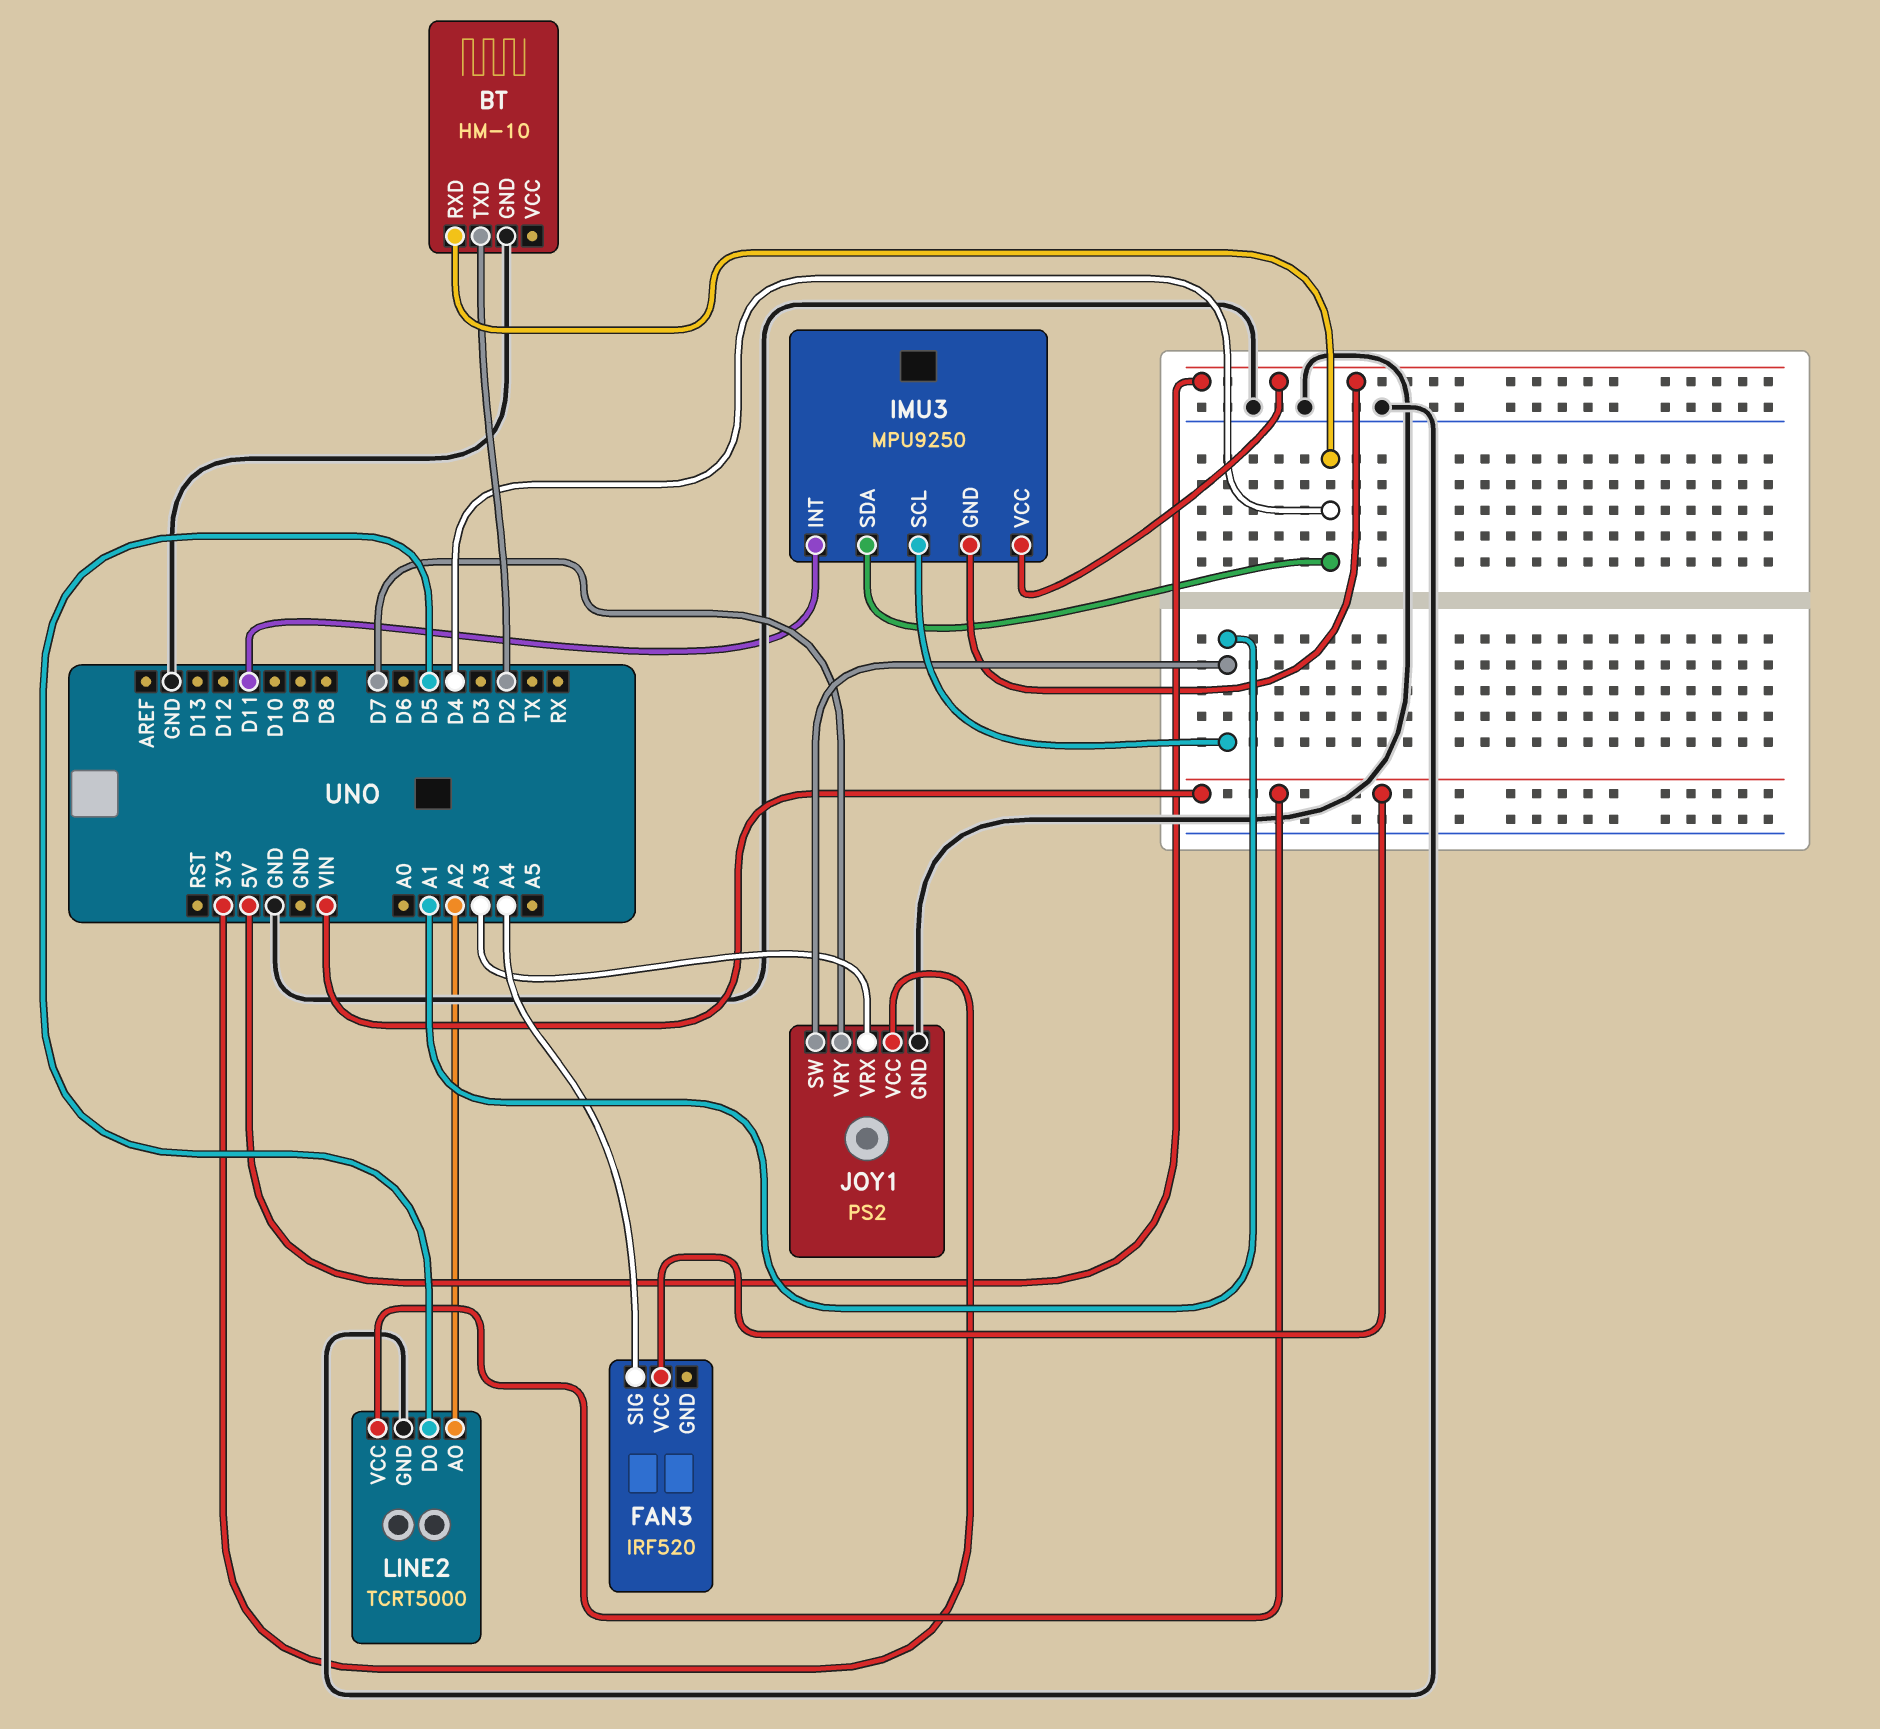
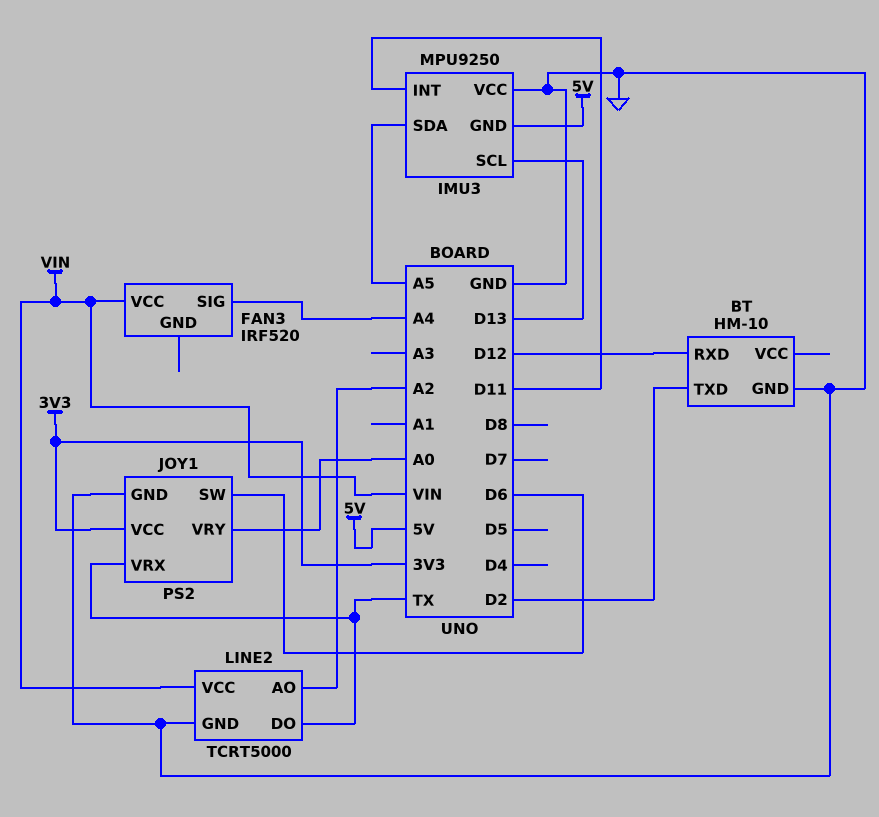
BT pin RXD: D4 -> D12
IMU3 pin SCL: A1 -> D13
IMU3 pin SDA: D4 -> A5
IMU3 pin VCC: 5V -> GND
JOY1 pin SW: A1 -> D6
JOY1 pin VRX: A3 -> TX
JOY1 pin VRY: D7 -> A0
LINE2 pin DO: D5 -> TX

